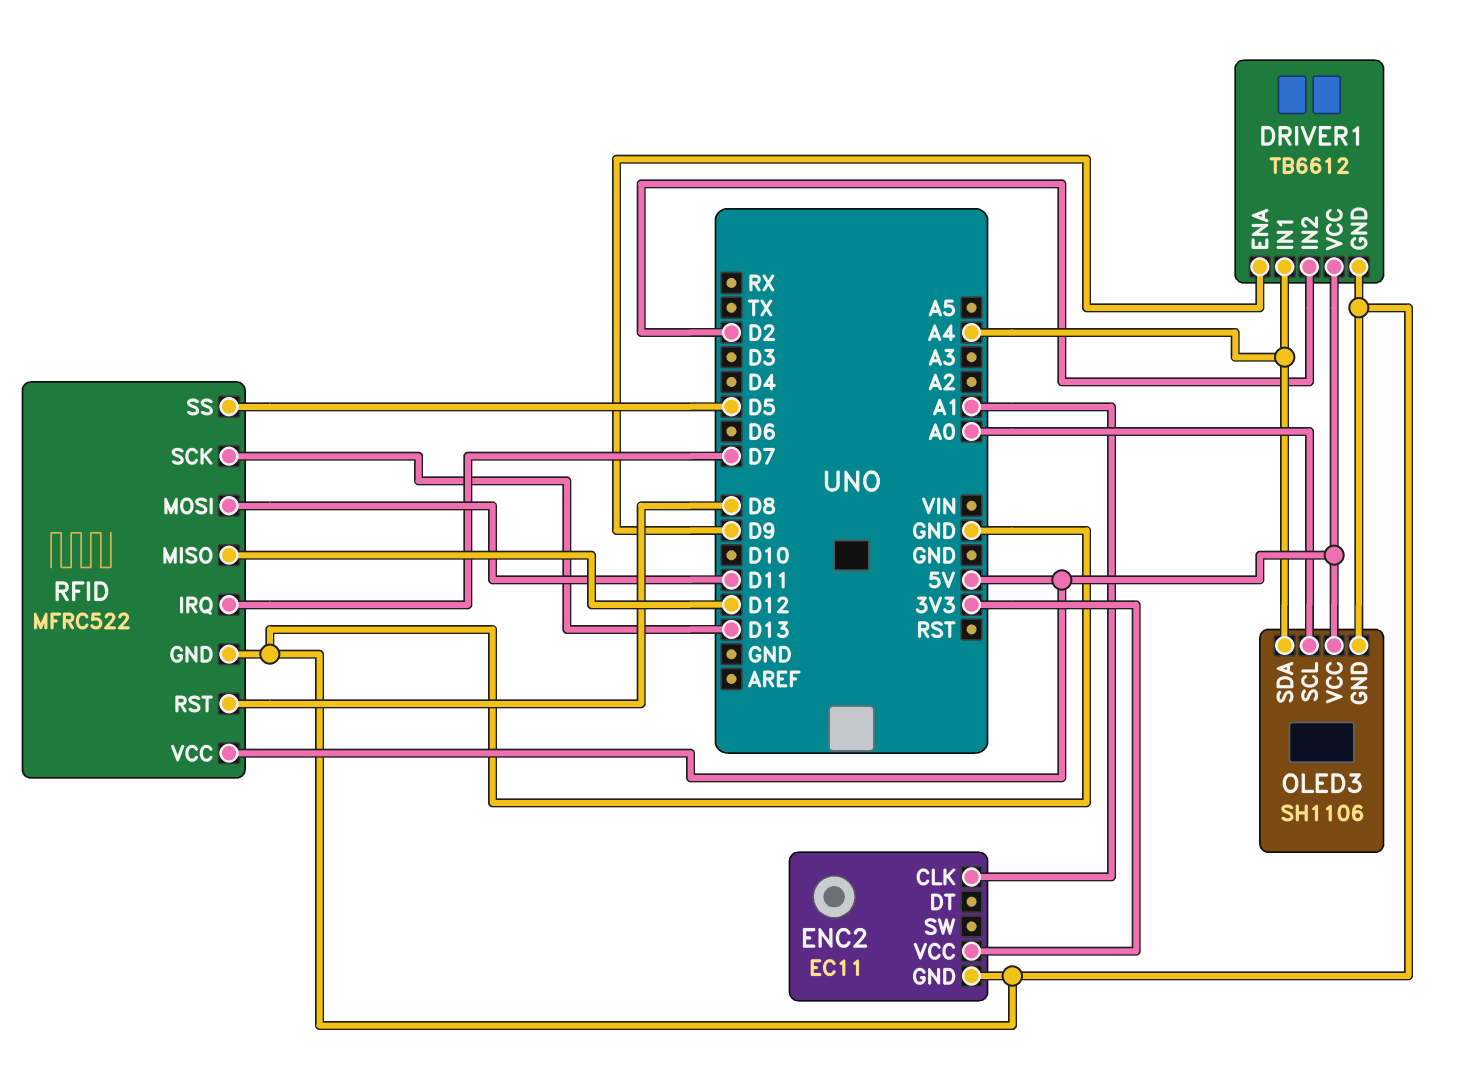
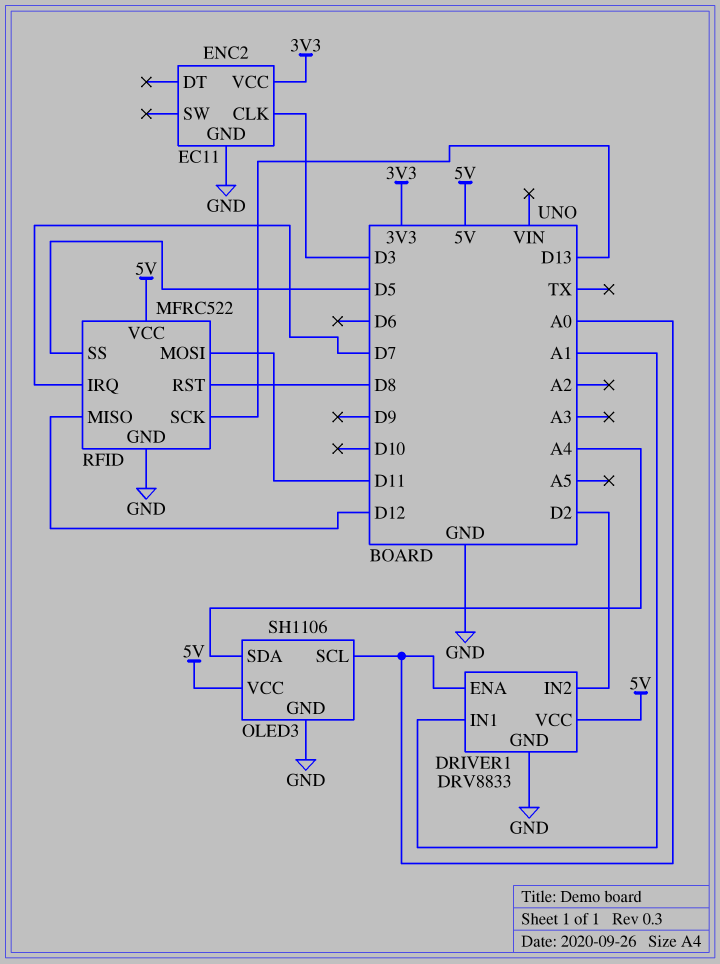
DRIVER1: TB6612 -> DRV8833
DRIVER1 pin ENA: D9 -> A0
DRIVER1 pin IN1: A4 -> A1
ENC2 pin CLK: A1 -> D3

